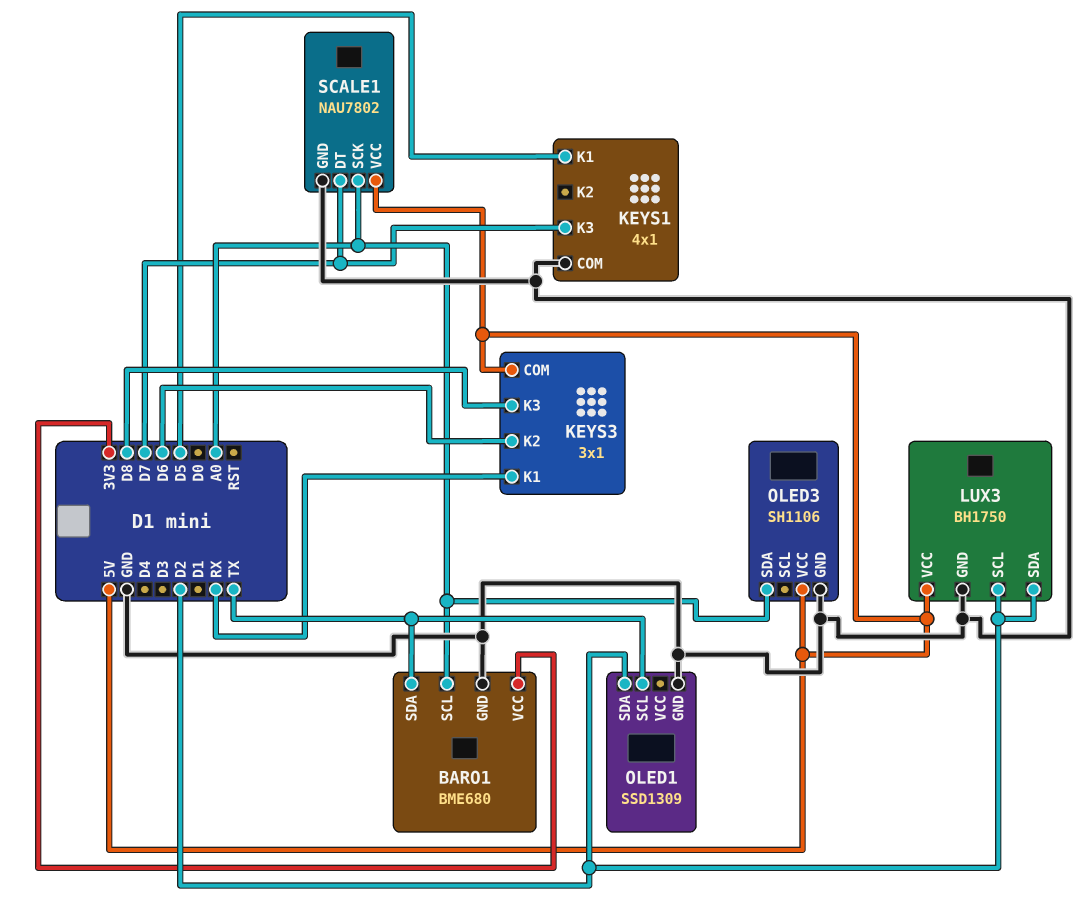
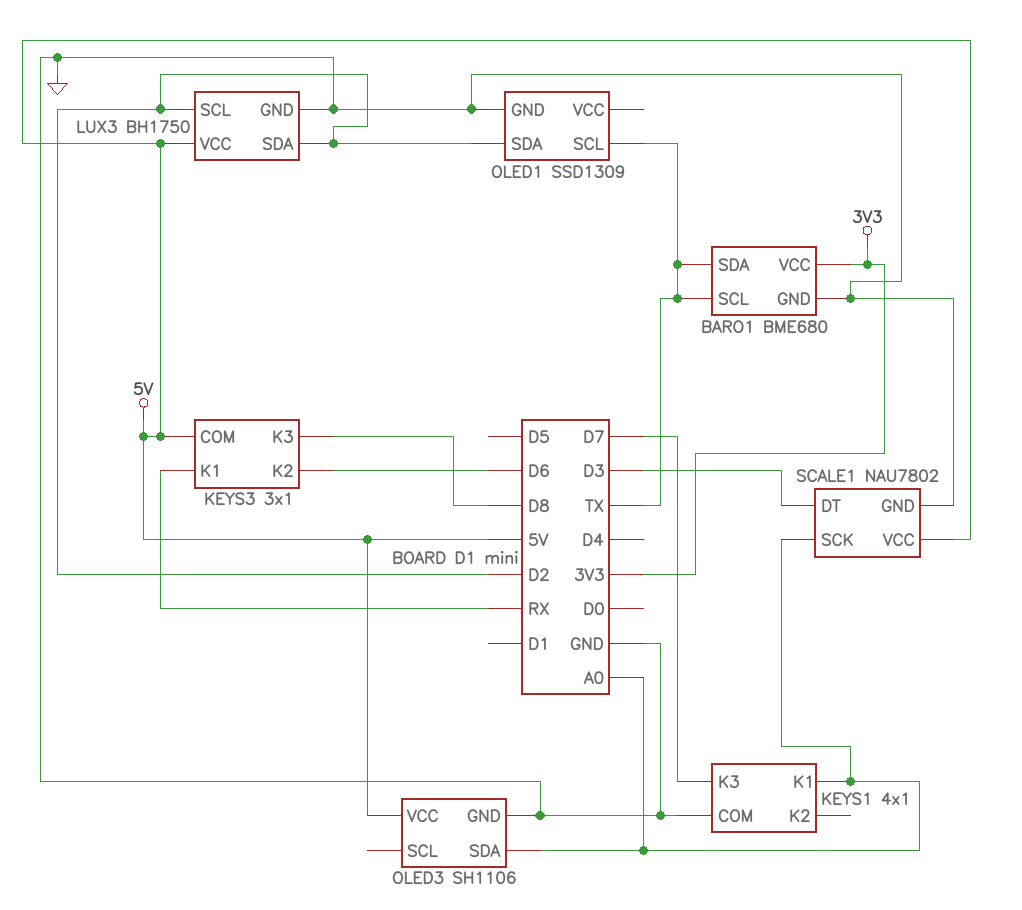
BARO1 pin SCL: A0 -> TX
KEYS1 pin K1: D5 -> A0
SCALE1 pin DT: D7 -> D3

